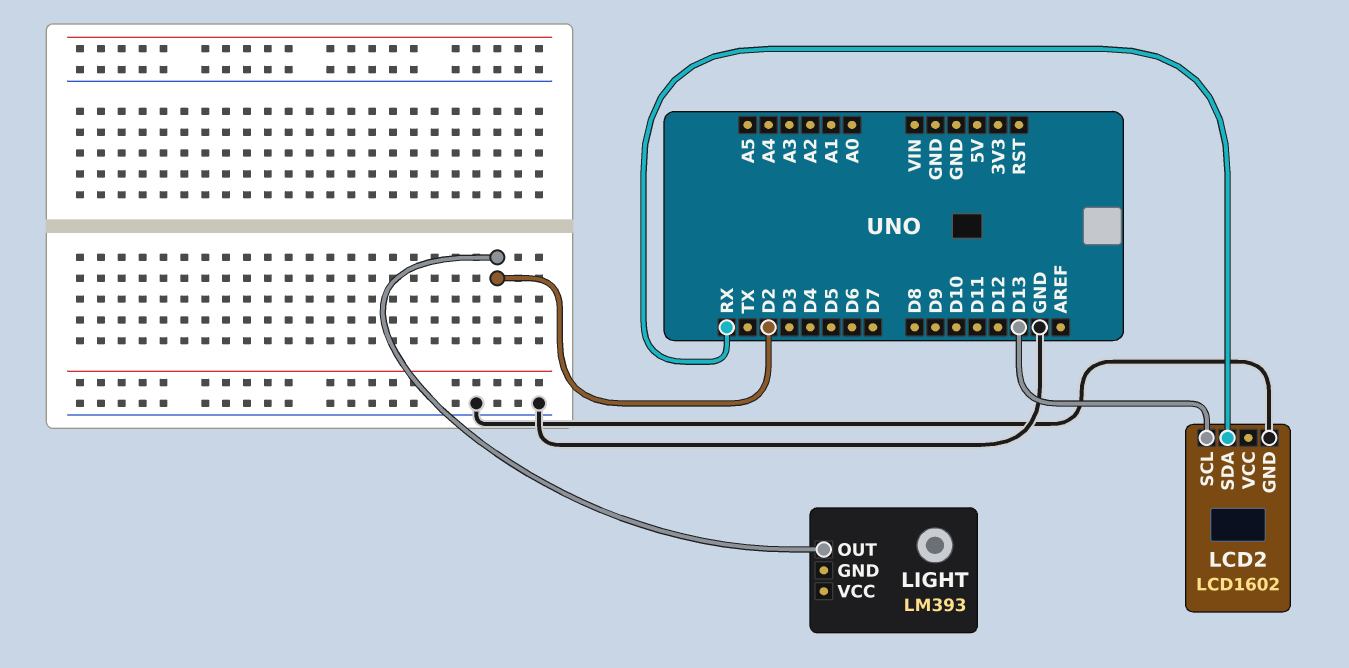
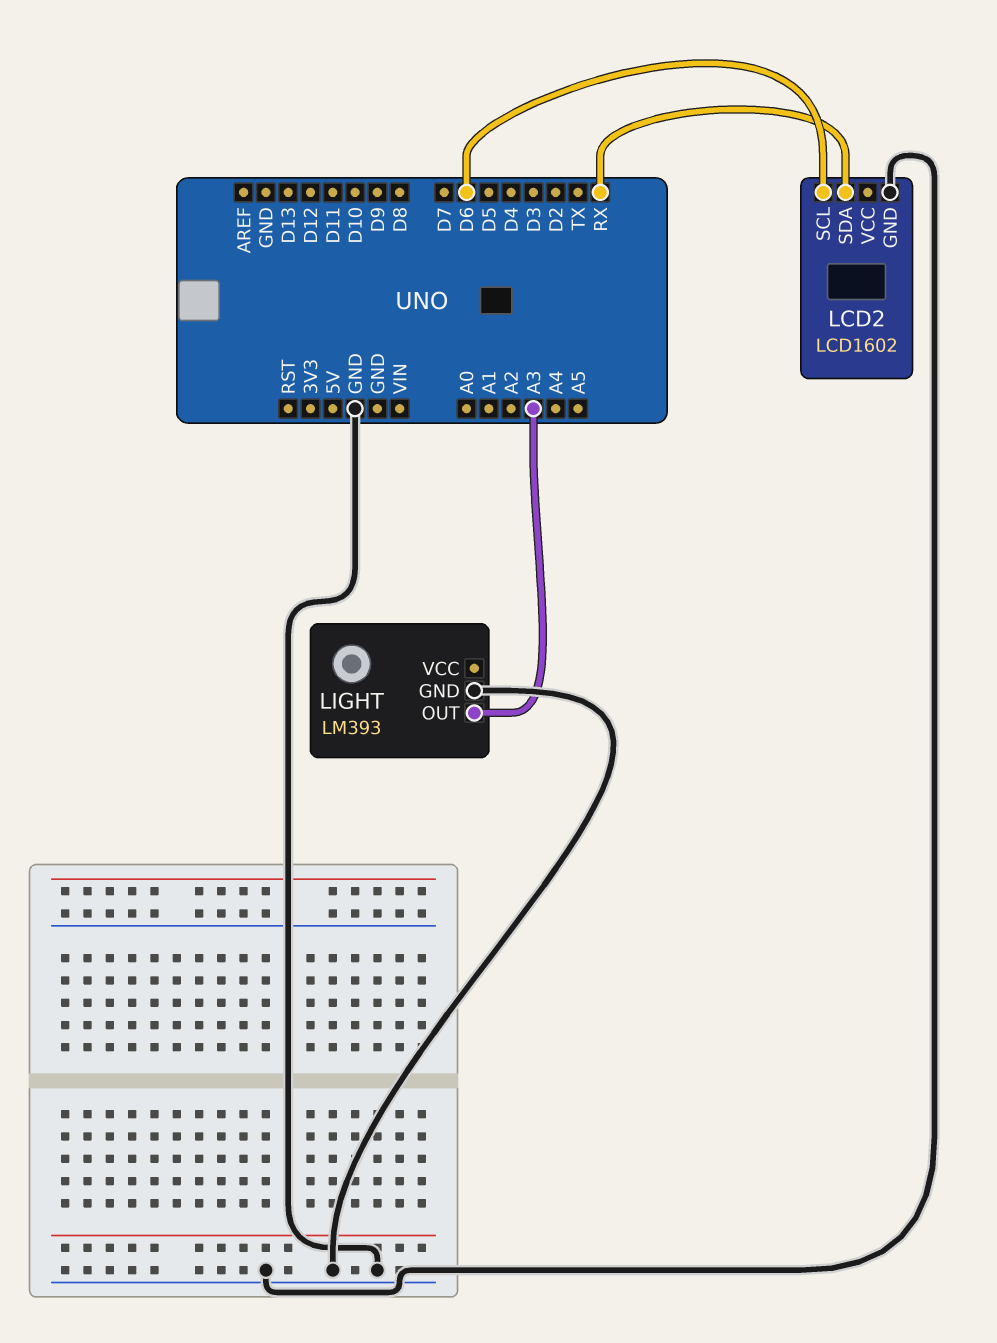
LCD2 pin SCL: D13 -> D6
LIGHT pin GND: none -> GND
LIGHT pin OUT: D2 -> A3

